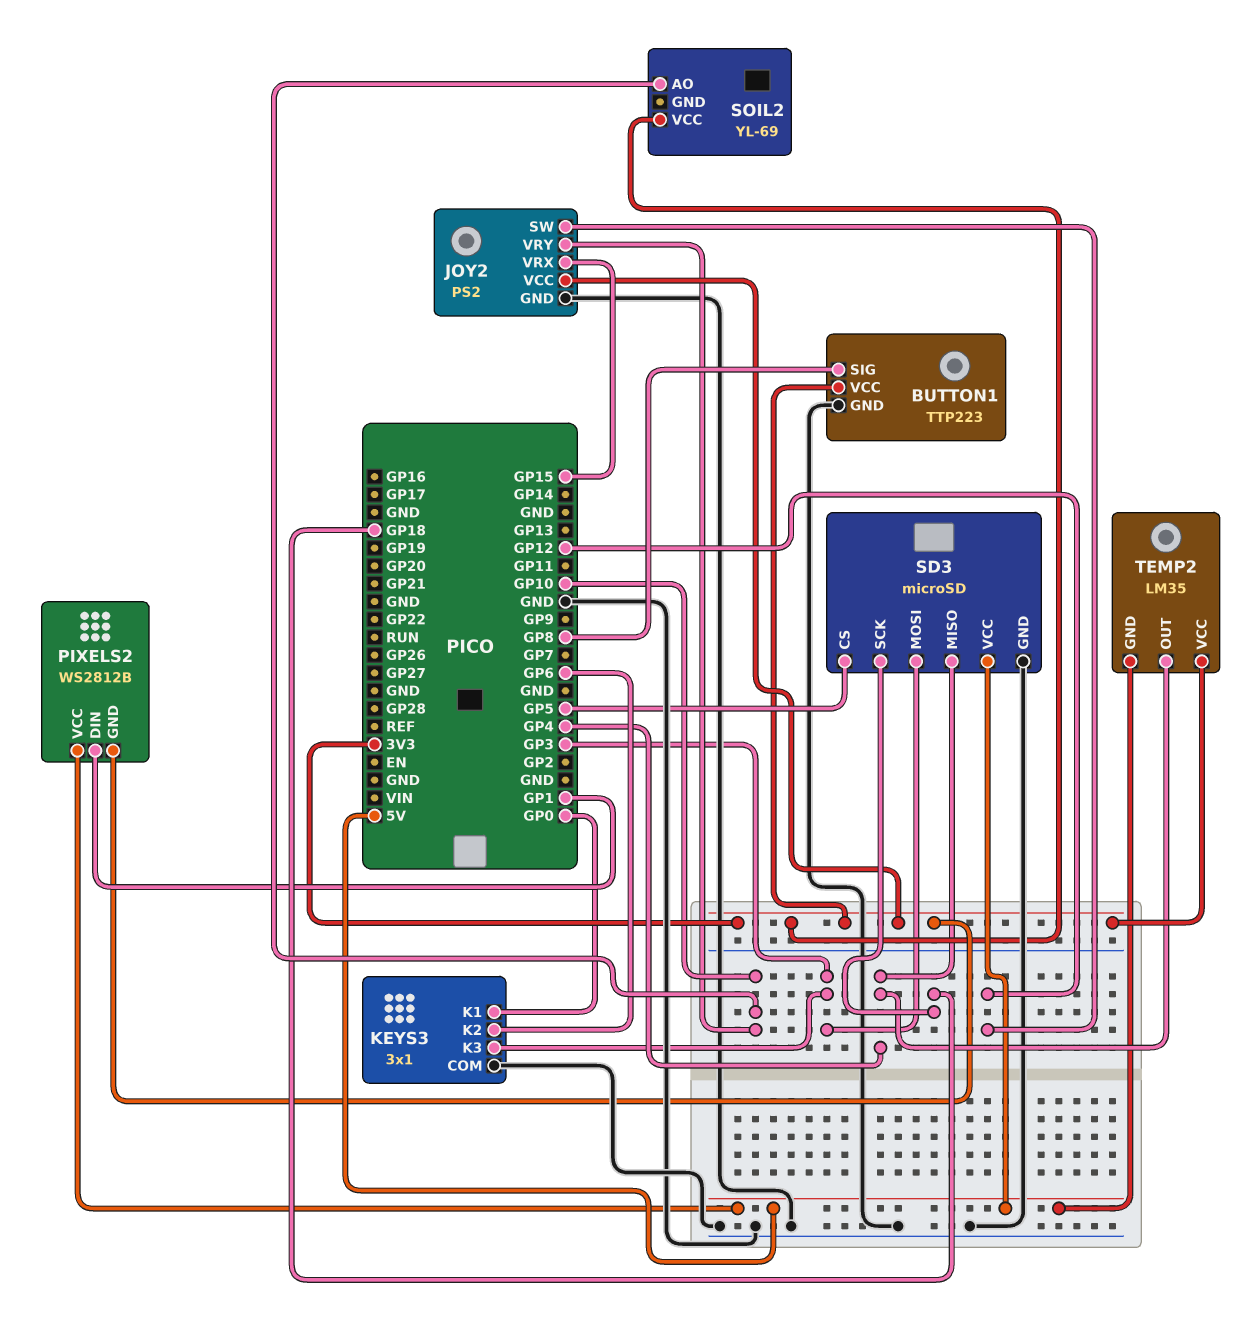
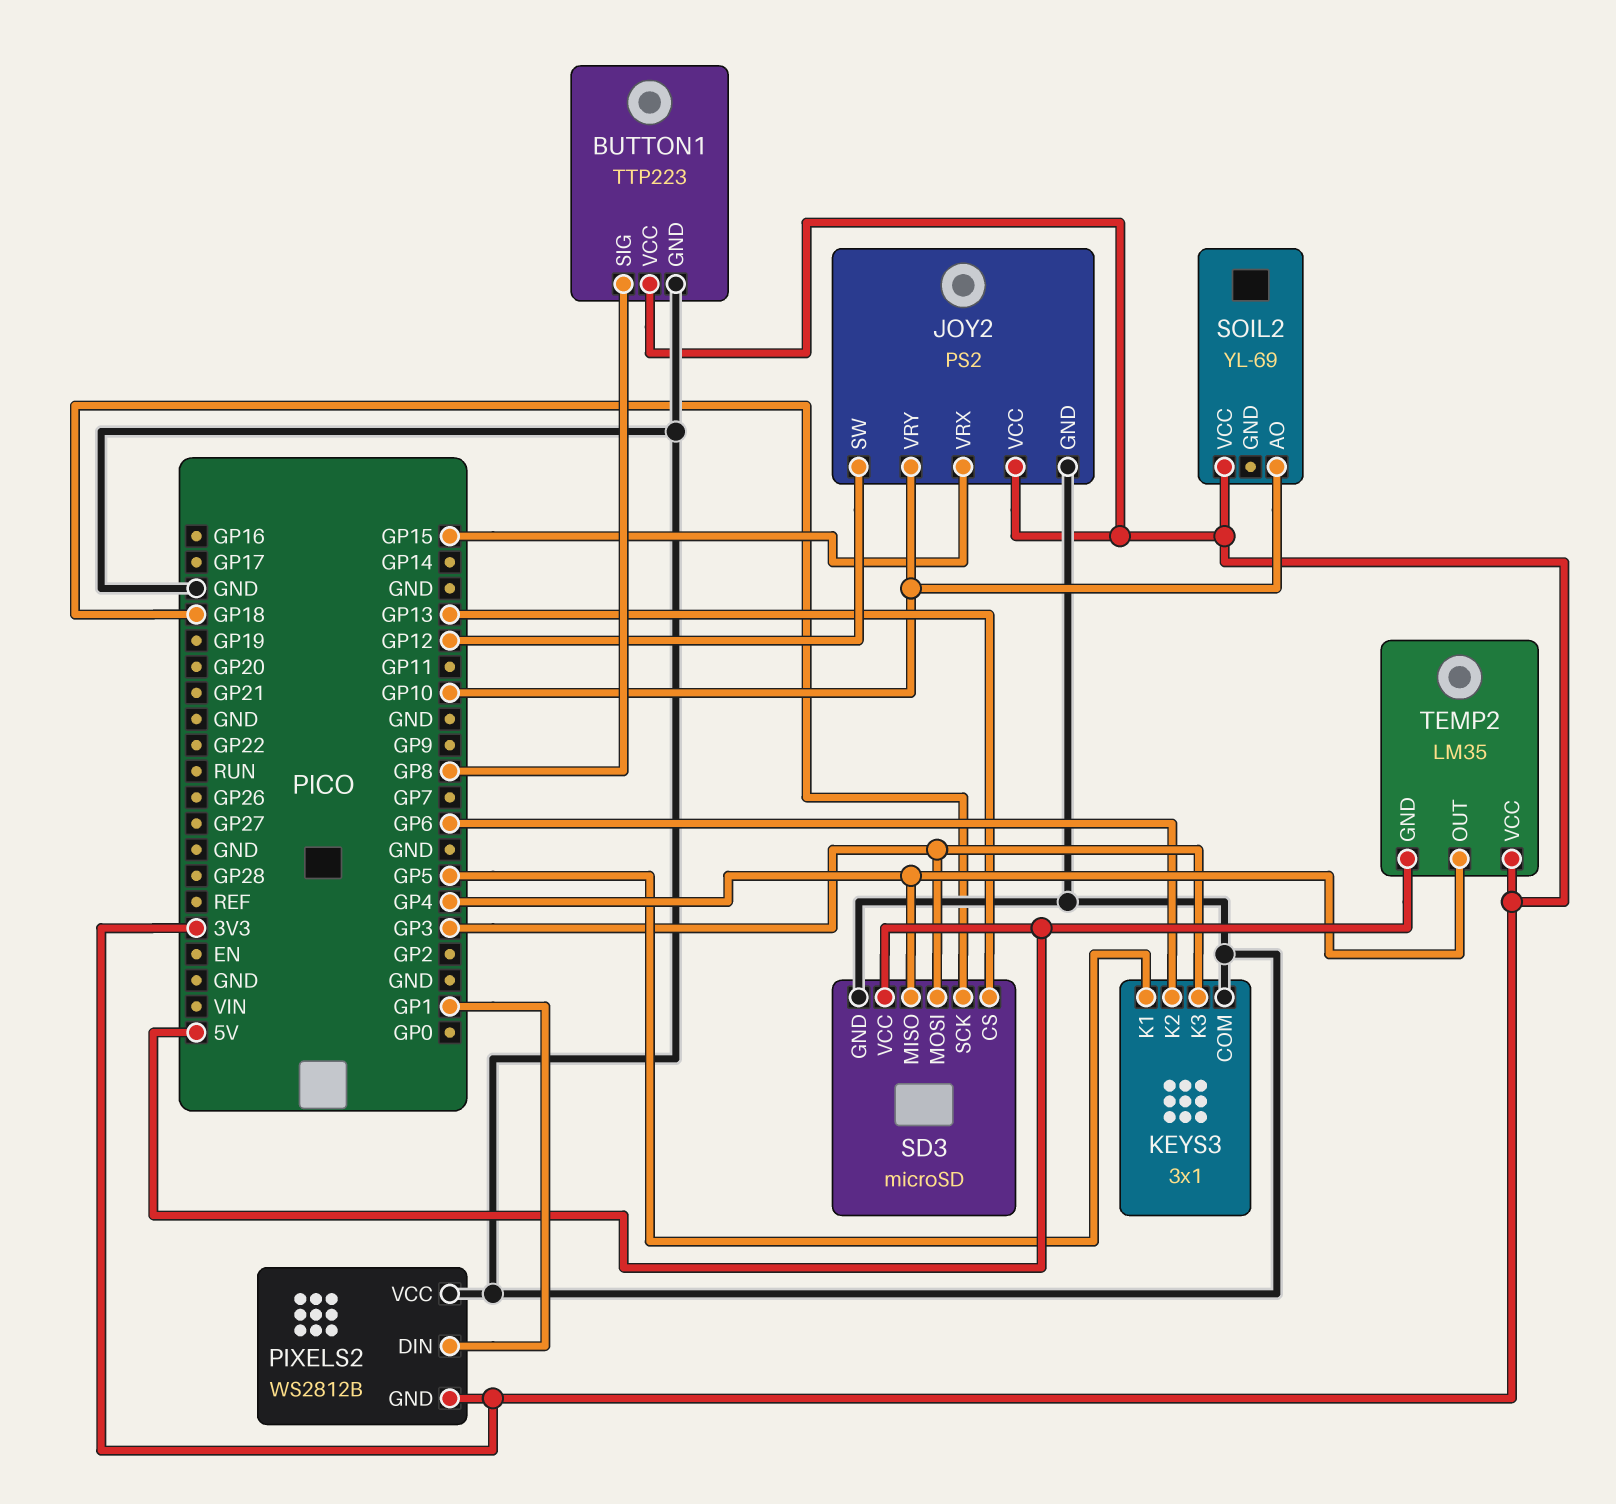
KEYS3 pin K1: GP0 -> GP5
PIXELS2 pin VCC: 5V -> GND
SD3 pin CS: GP5 -> GP13

